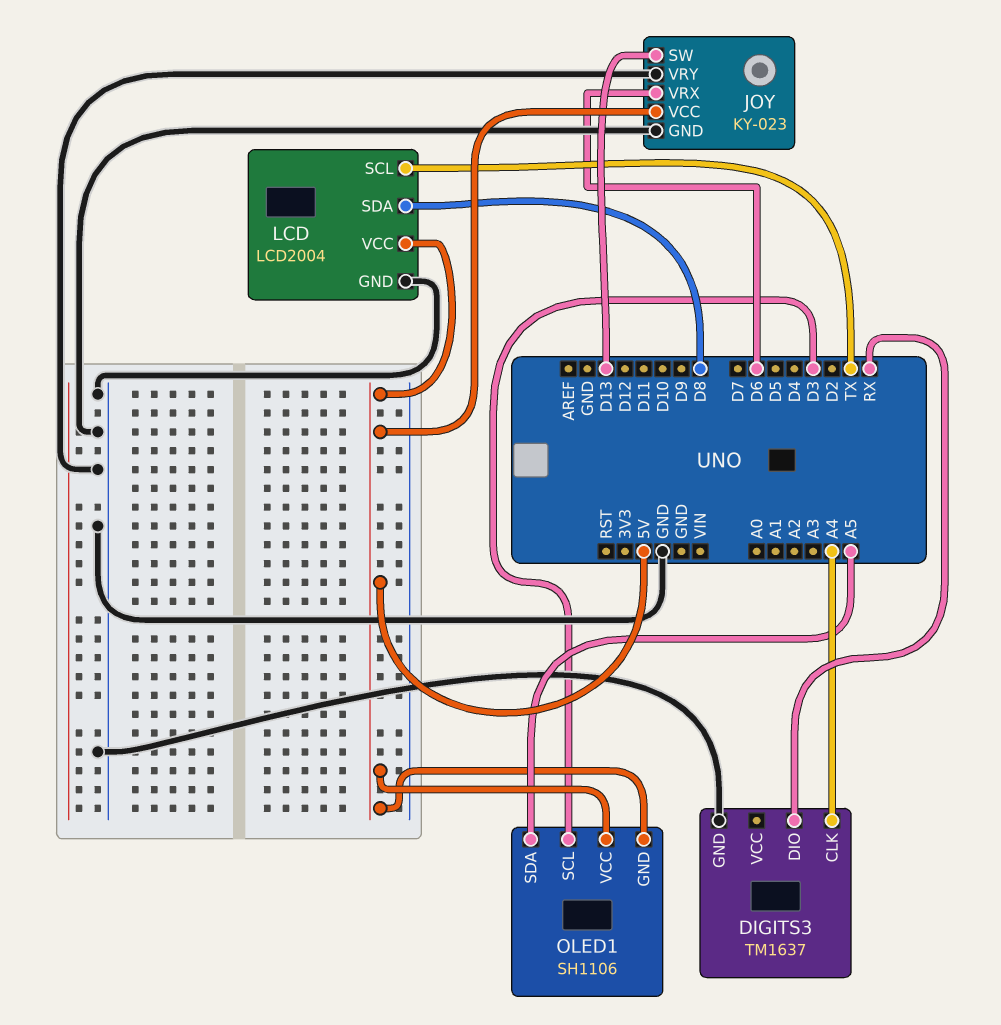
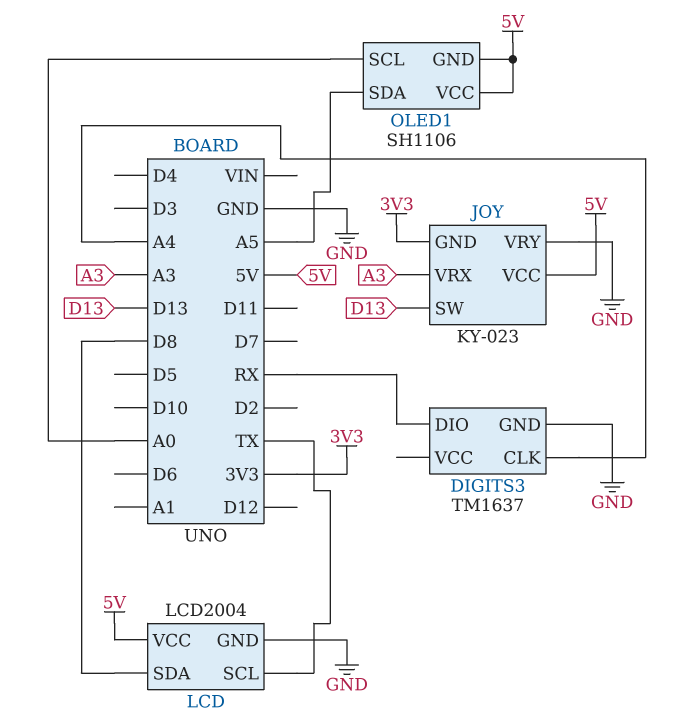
JOY pin GND: GND -> 3V3
JOY pin VRX: D6 -> A3
OLED1 pin SCL: D3 -> A0

